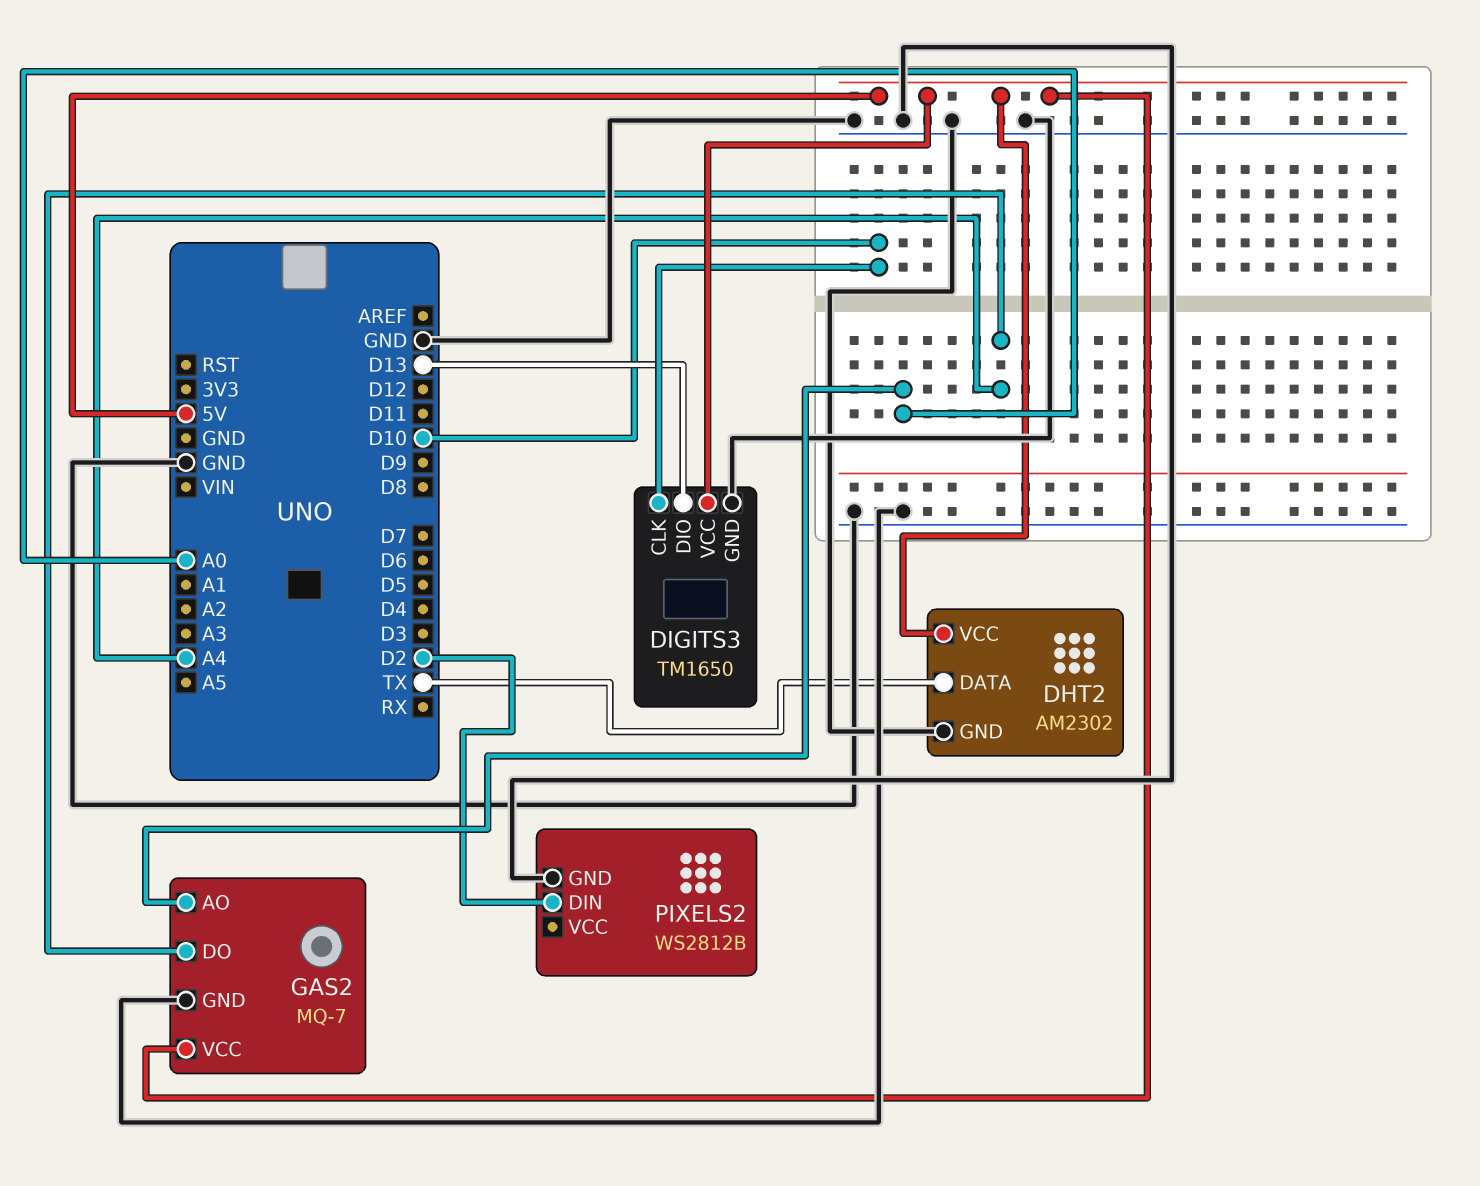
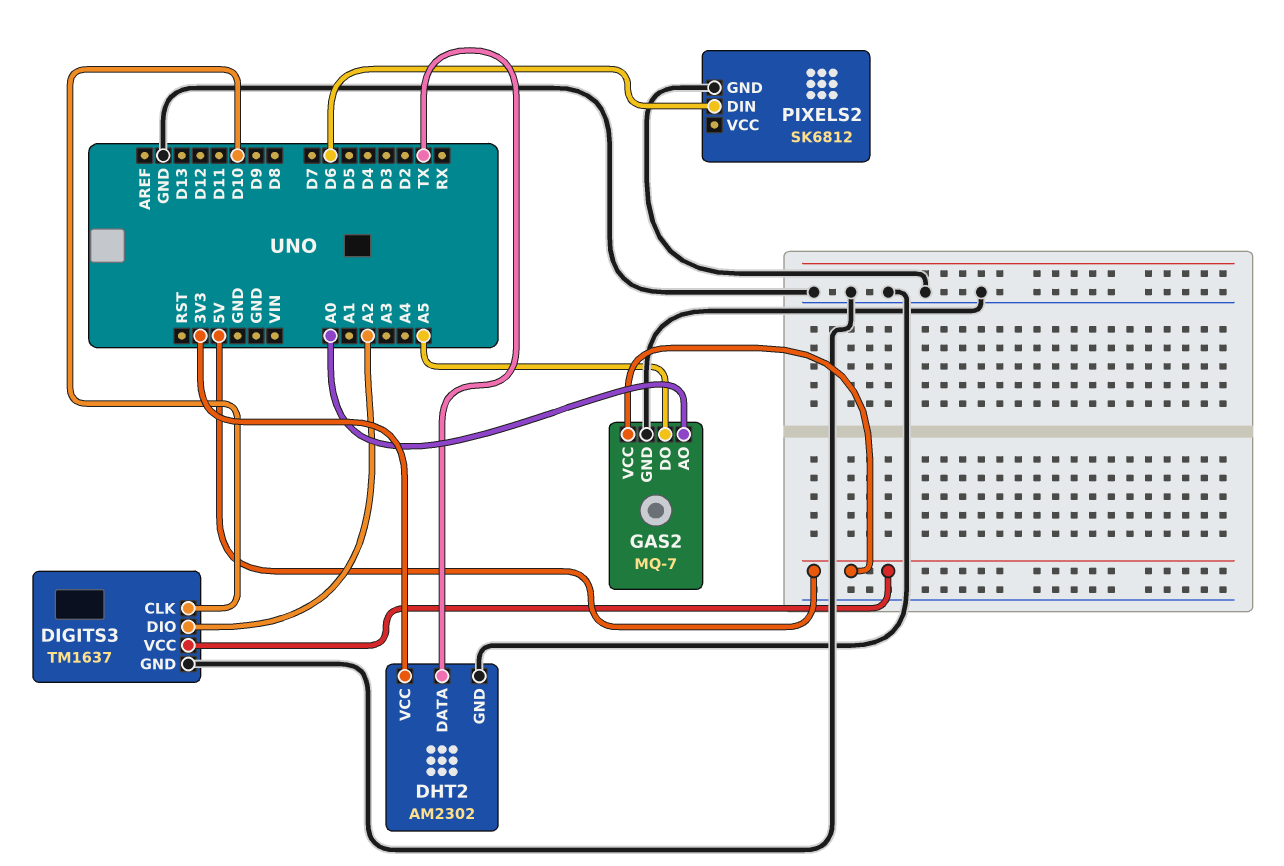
DHT2 pin VCC: 5V -> 3V3
DIGITS3: TM1650 -> TM1637
DIGITS3 pin DIO: D13 -> A2
GAS2 pin DO: A4 -> A5
PIXELS2: WS2812B -> SK6812
PIXELS2 pin DIN: D2 -> D6

